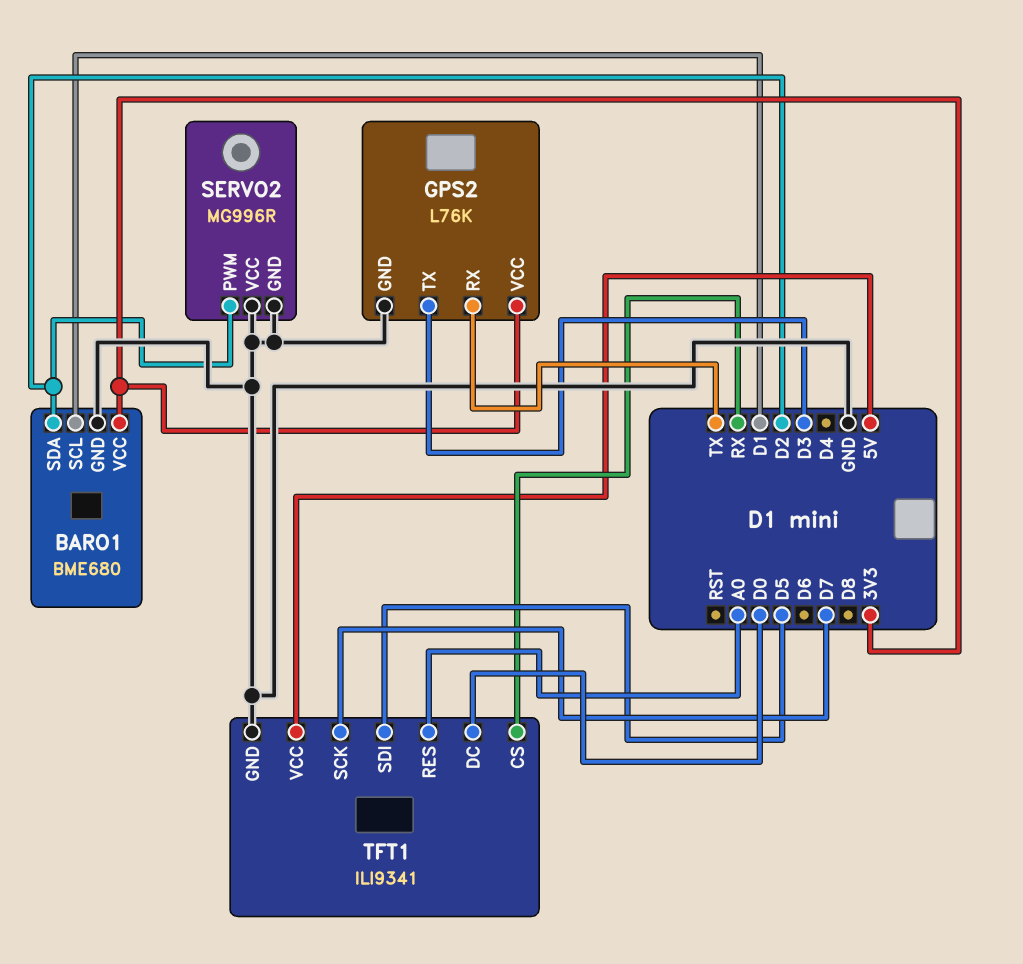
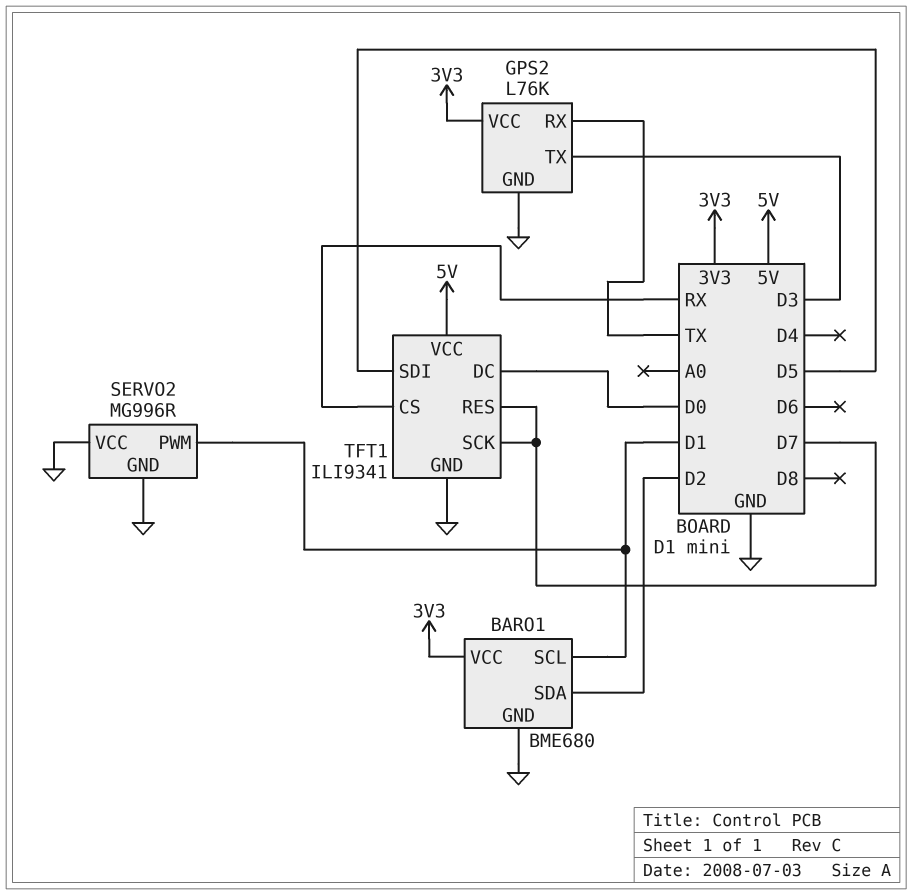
SERVO2 pin PWM: D2 -> D1
TFT1 pin RES: A0 -> D7

